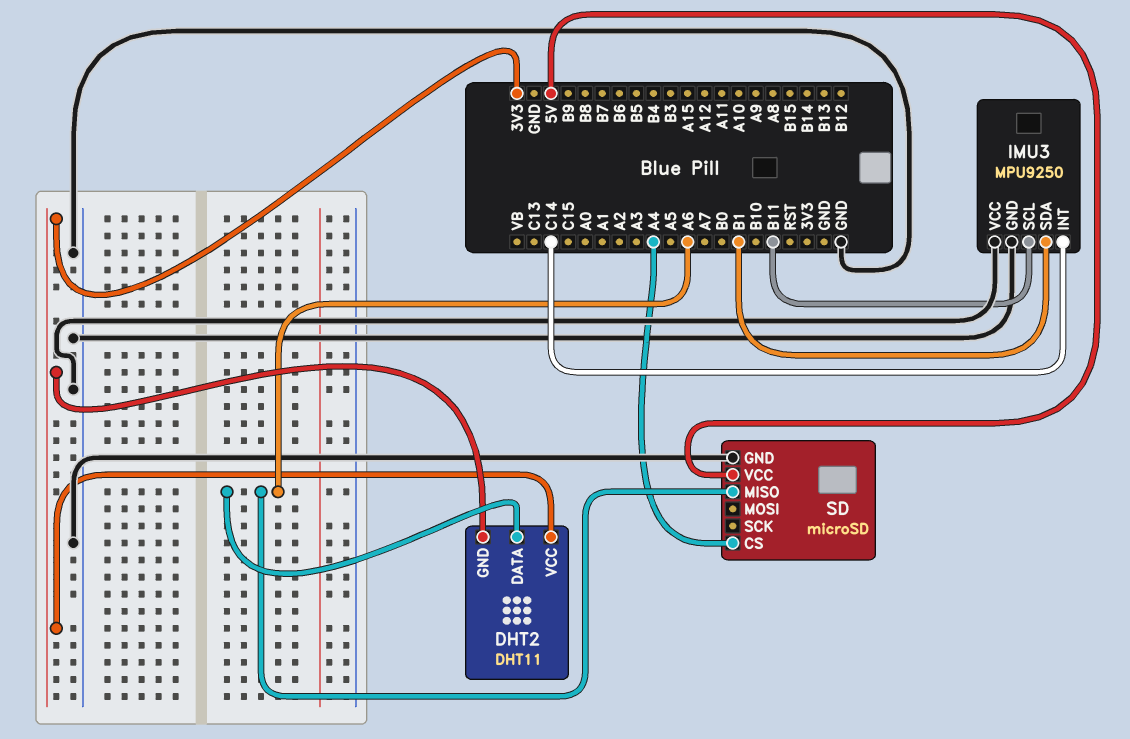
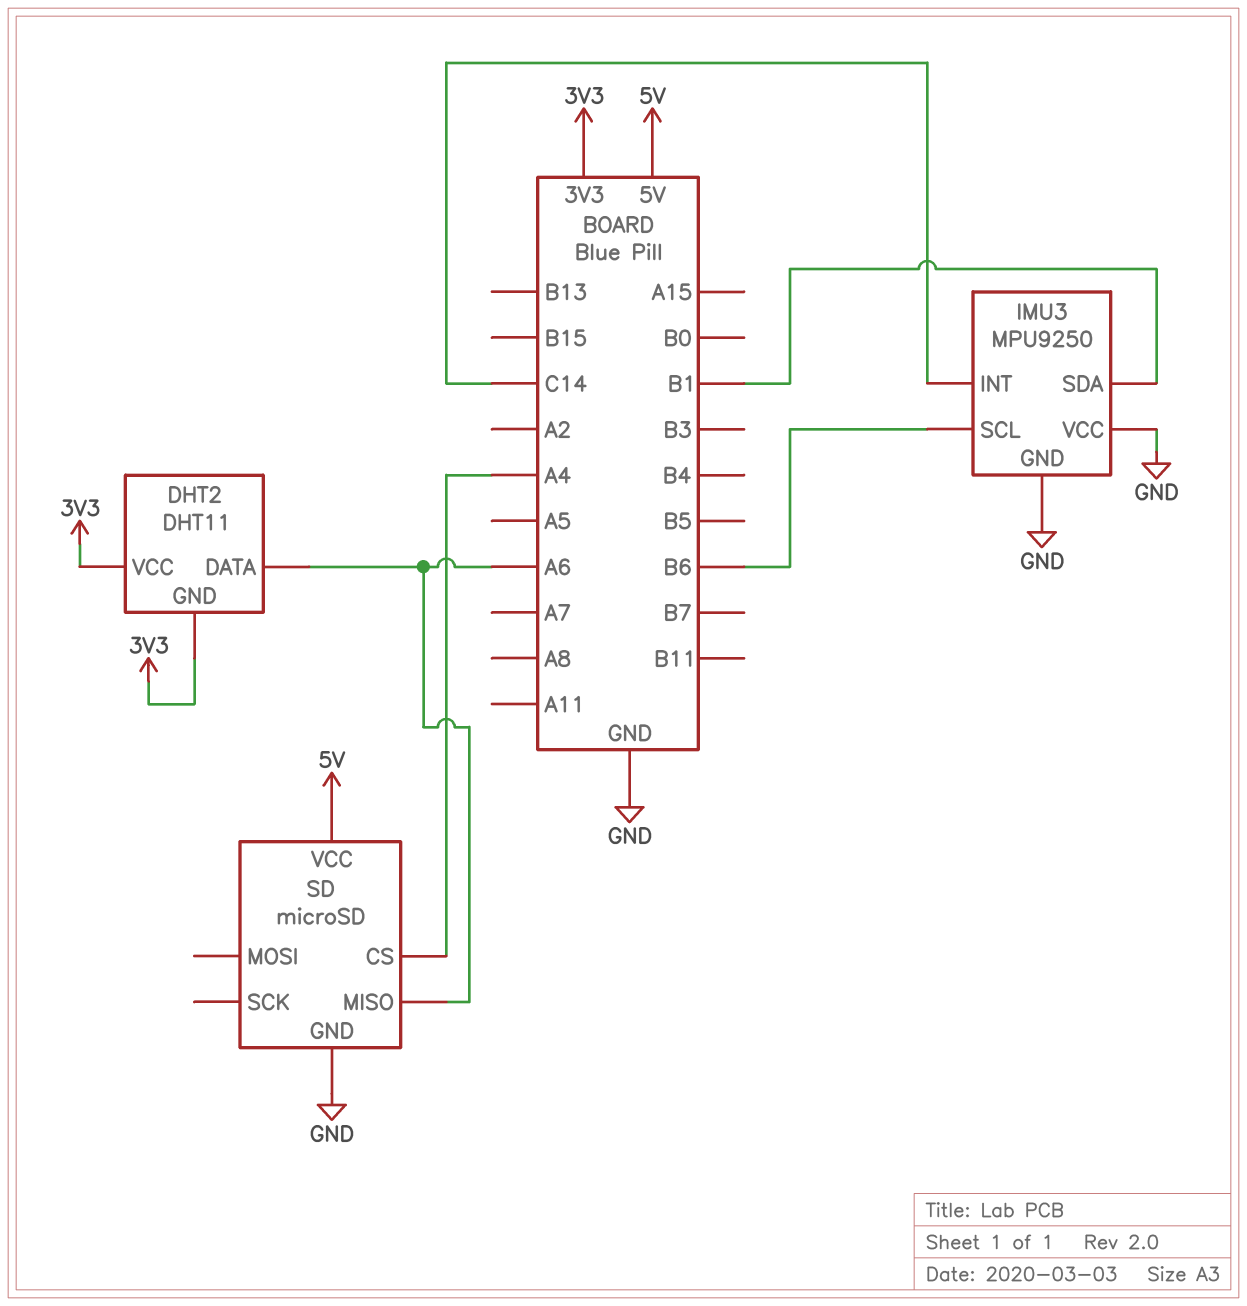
IMU3 pin SCL: B11 -> B6

